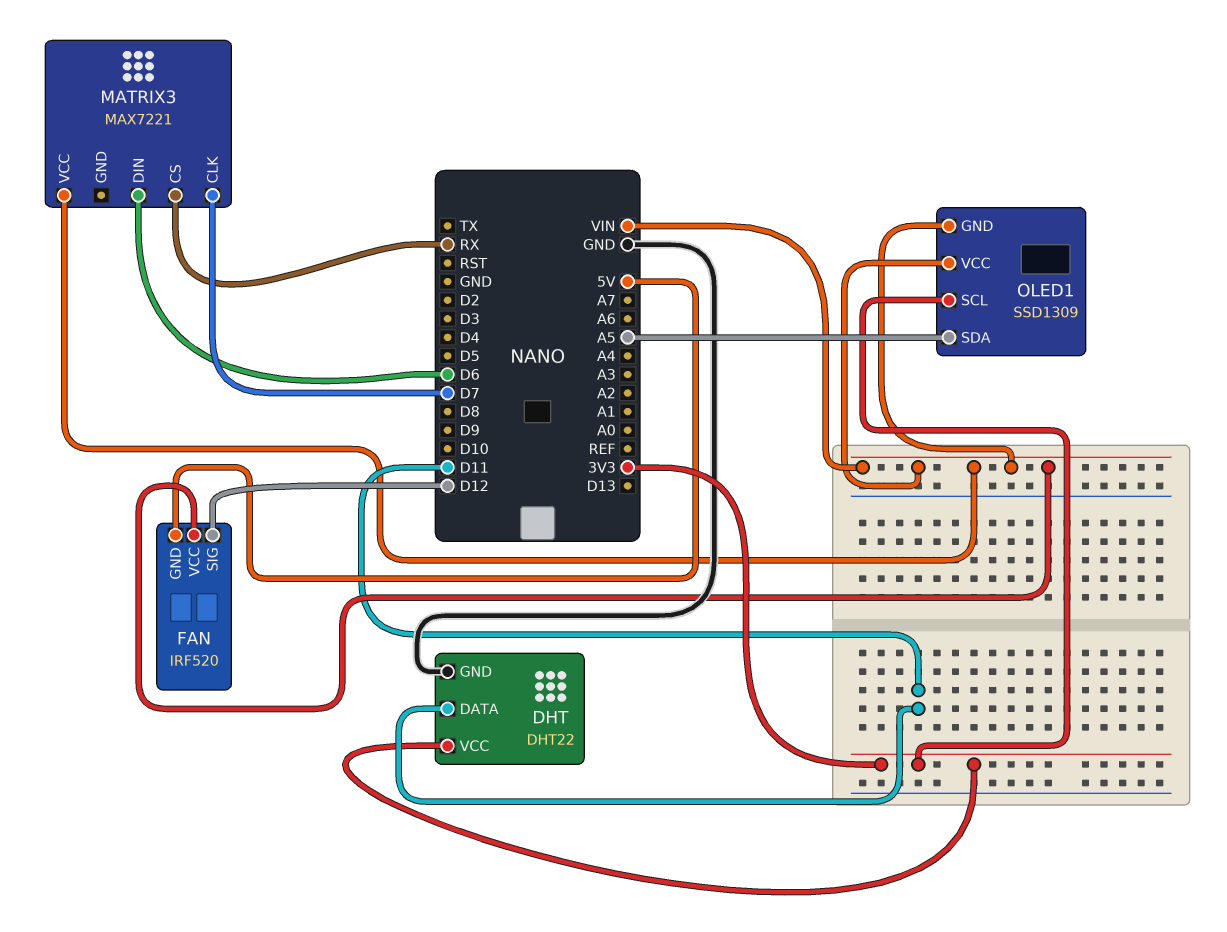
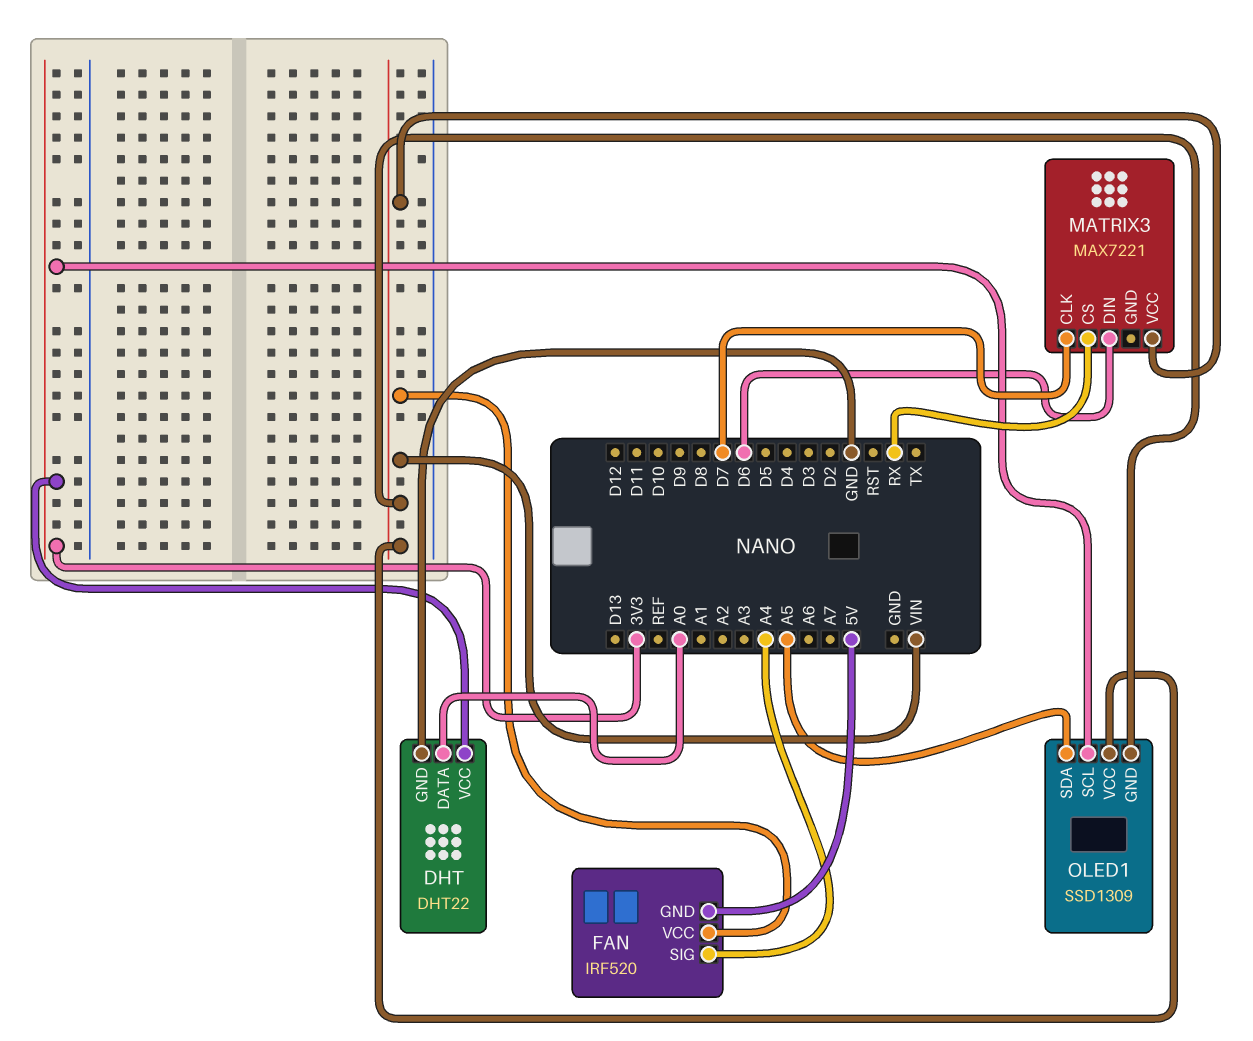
DHT pin DATA: D11 -> A0
FAN pin SIG: D12 -> A4

